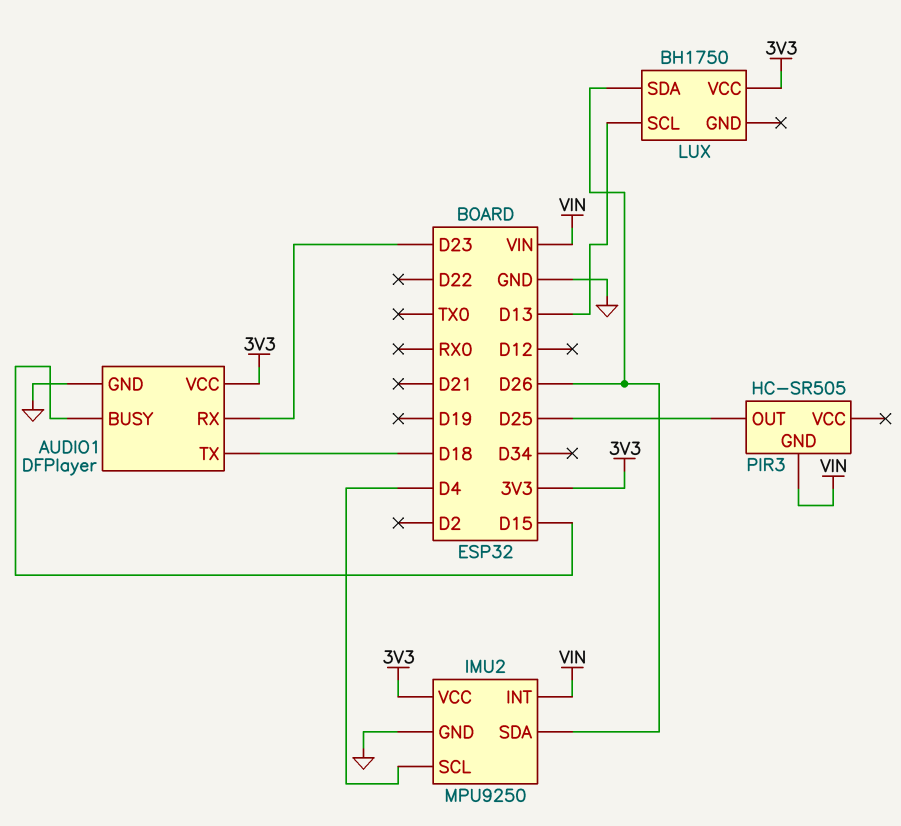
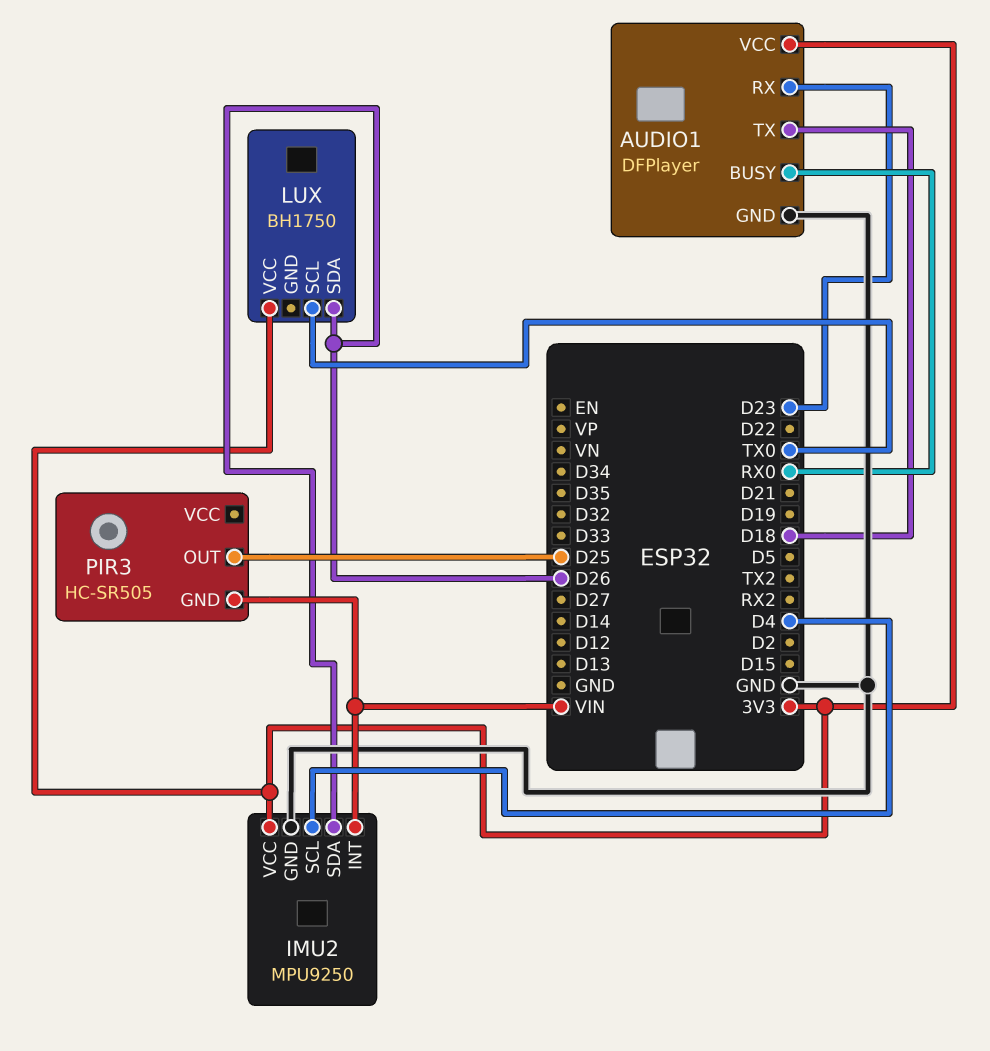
AUDIO1 pin BUSY: D15 -> RX0
LUX pin SCL: D13 -> TX0

